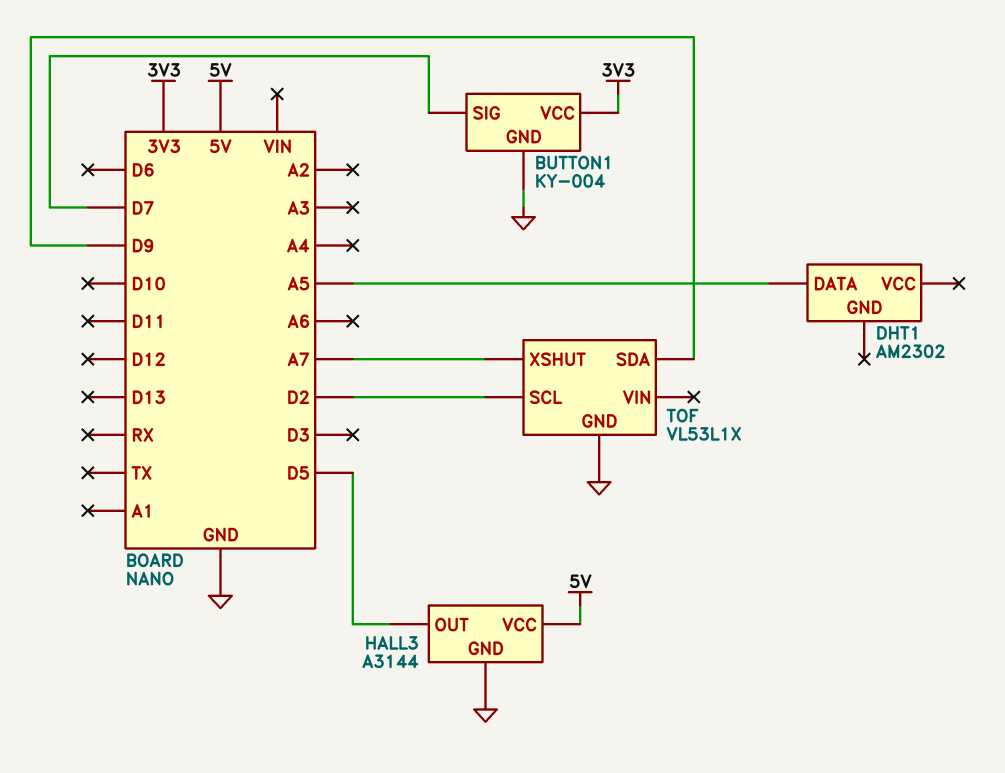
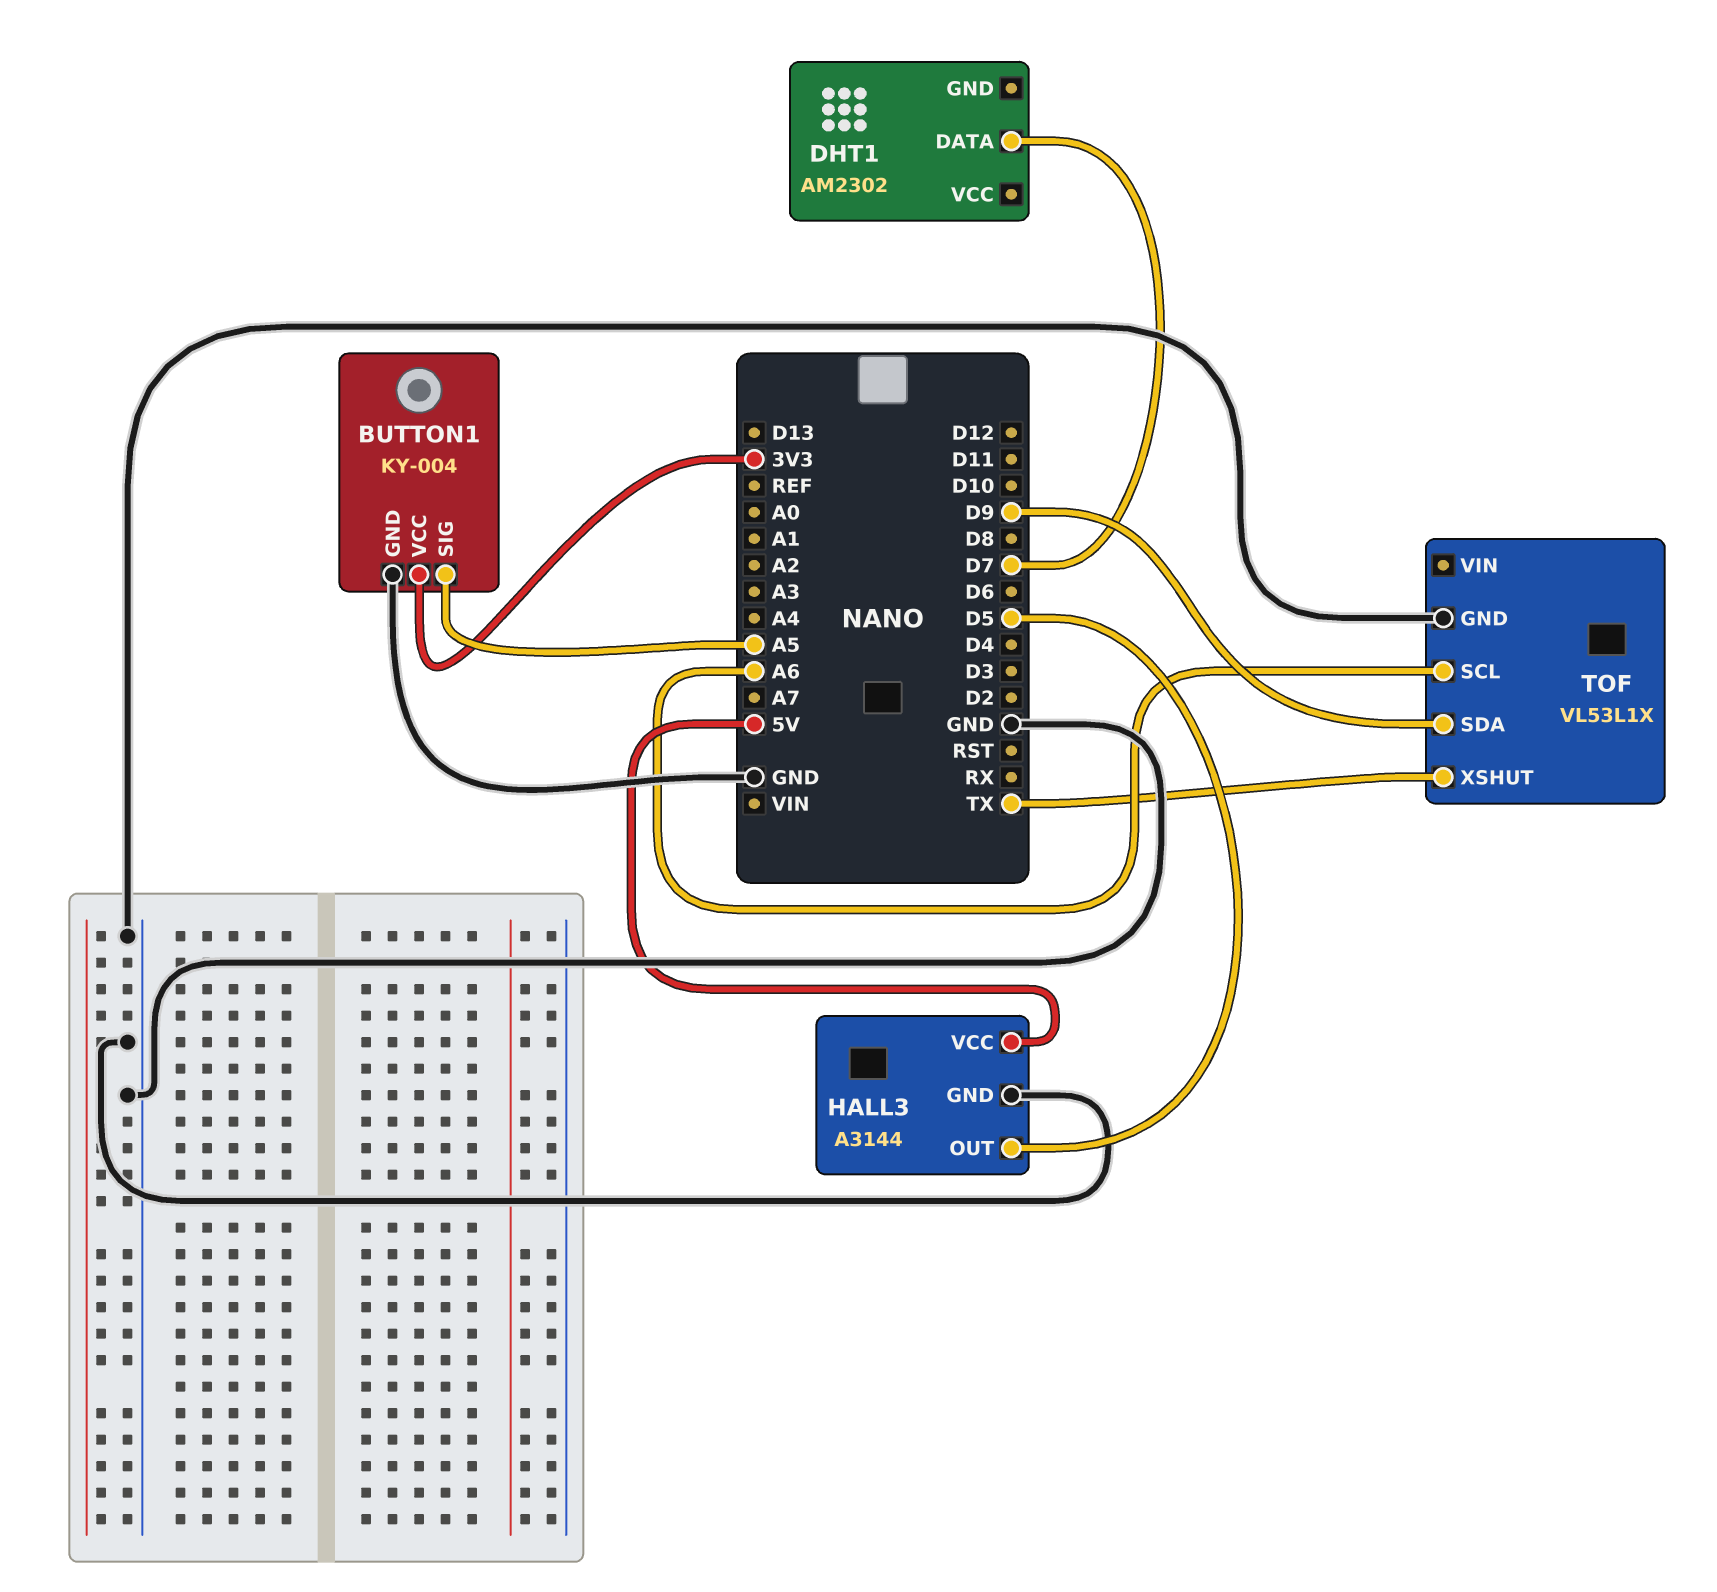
BUTTON1 pin SIG: D7 -> A5
DHT1 pin DATA: A5 -> D7
TOF pin SCL: D2 -> A6
TOF pin XSHUT: A7 -> TX

